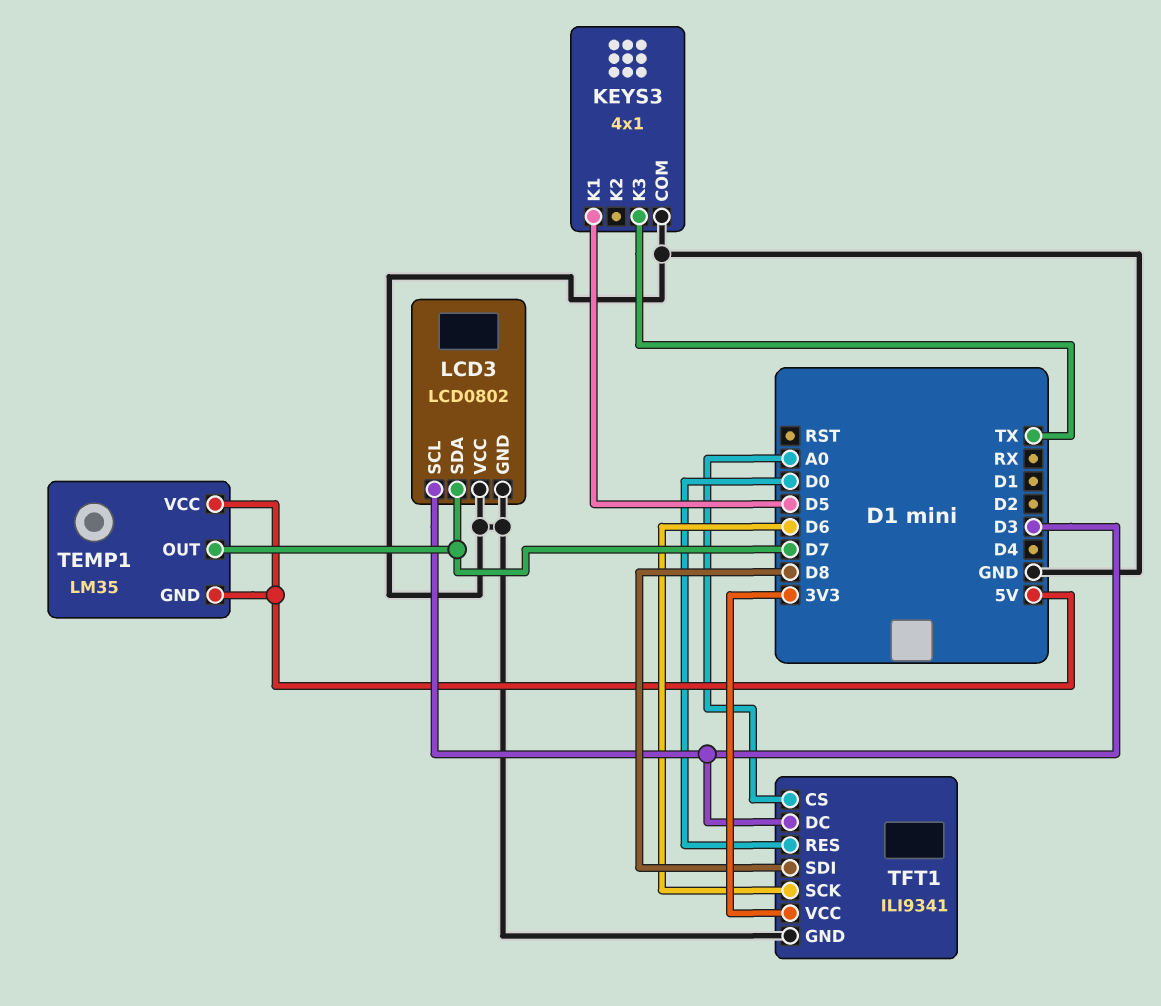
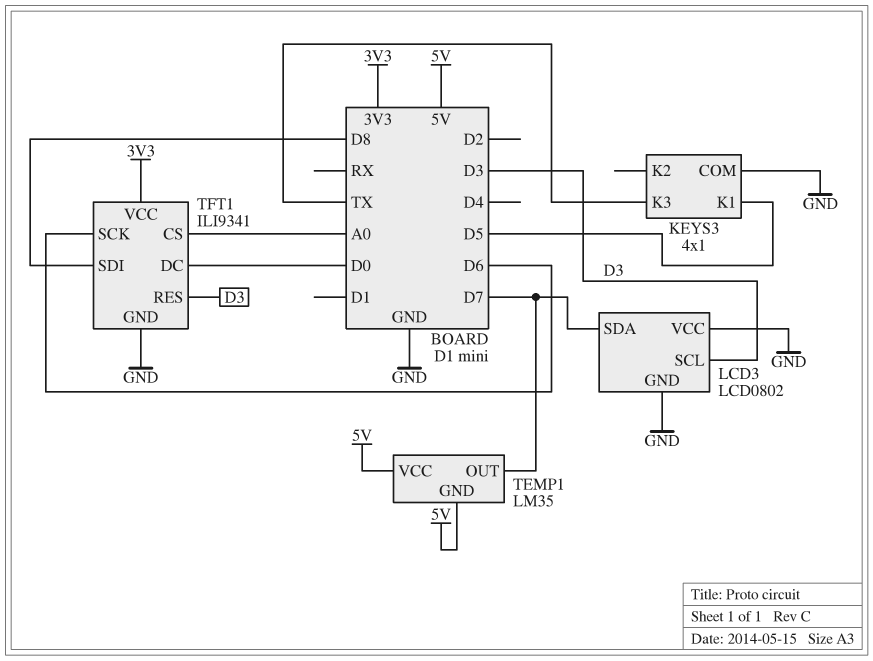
TFT1 pin DC: D3 -> D0
TFT1 pin RES: D0 -> D3

